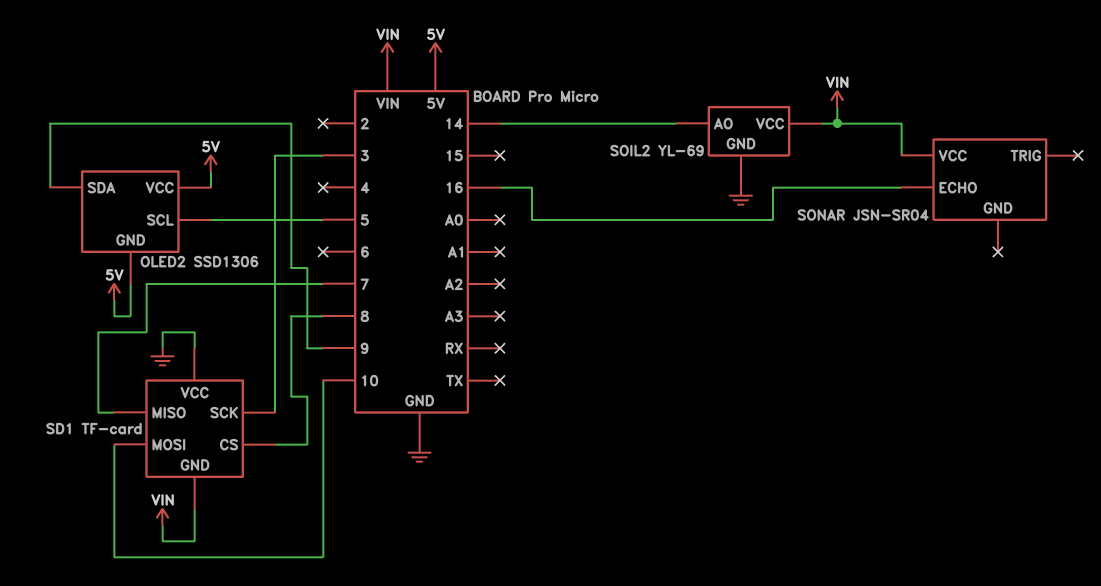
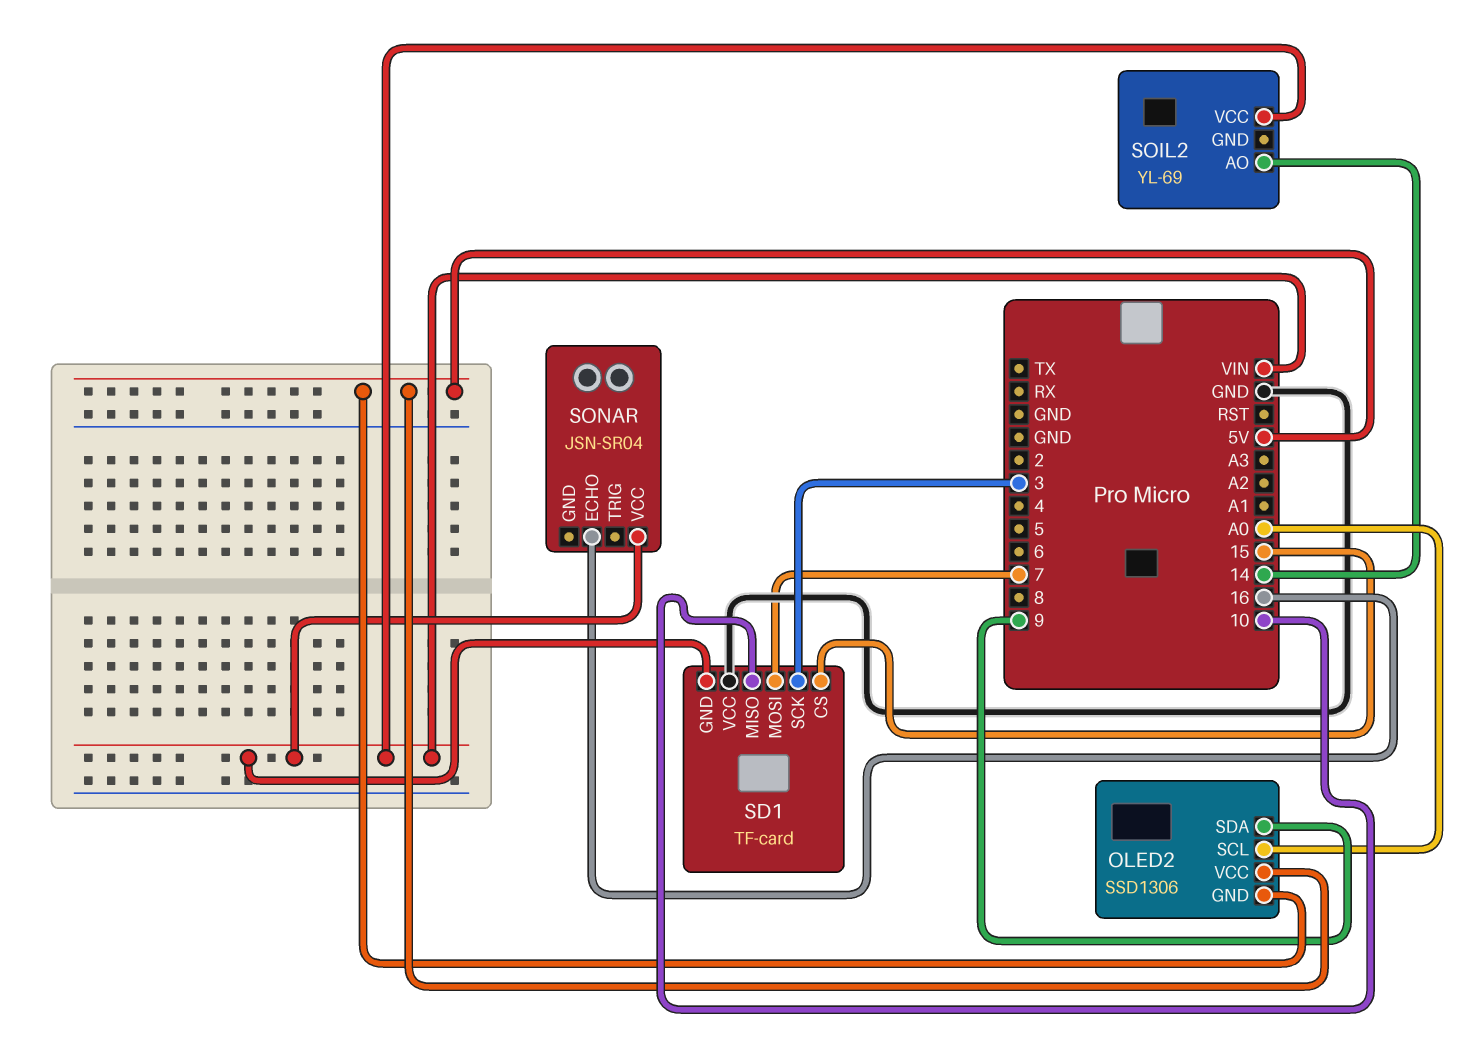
OLED2 pin SCL: 5 -> A0
SD1 pin CS: 8 -> 15
SD1 pin MISO: 7 -> 10
SD1 pin MOSI: 10 -> 7
SOIL2 pin GND: GND -> none

